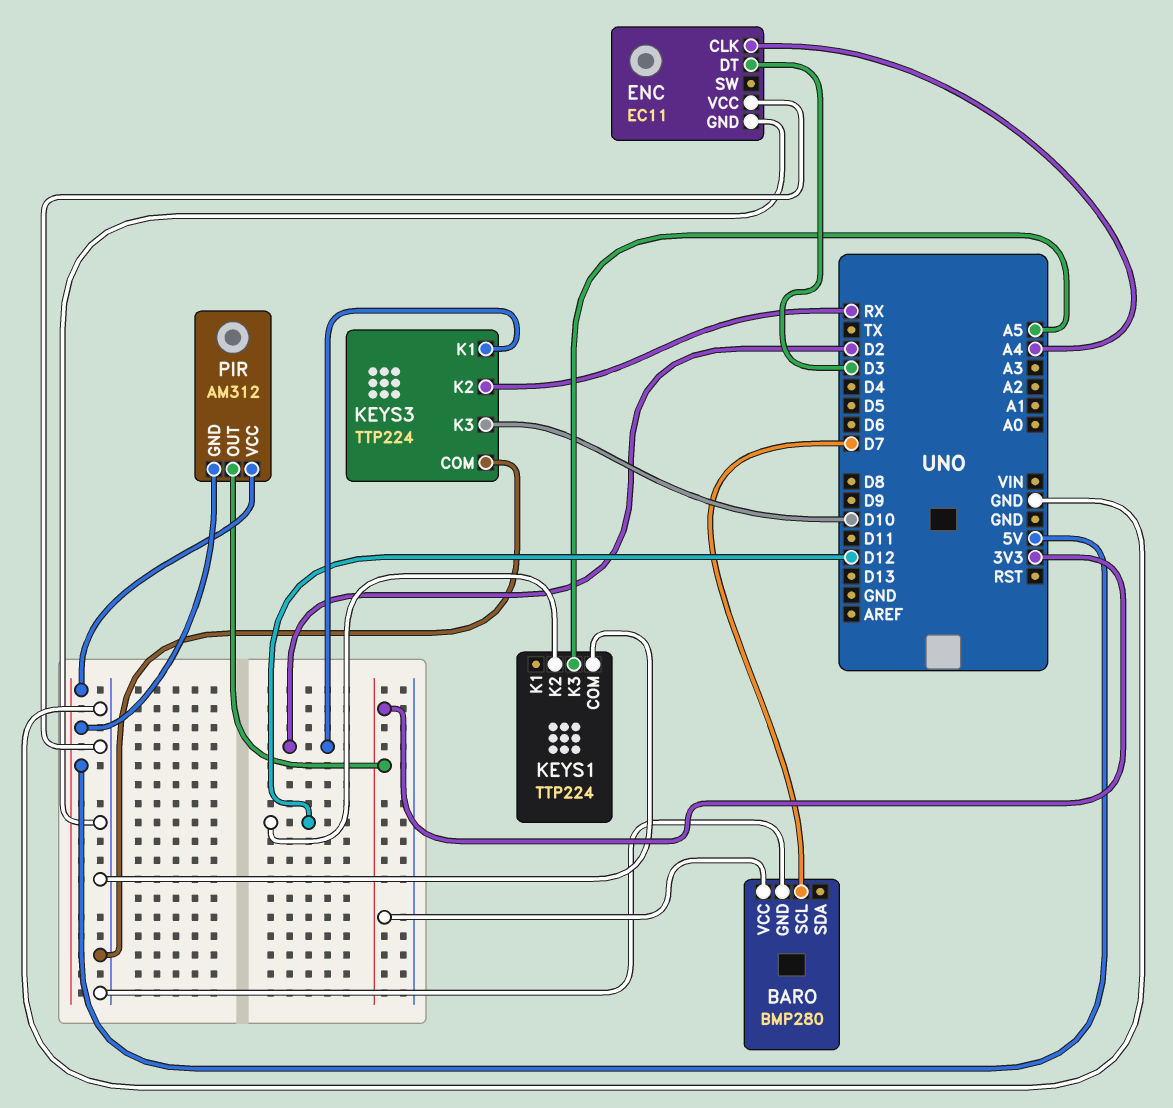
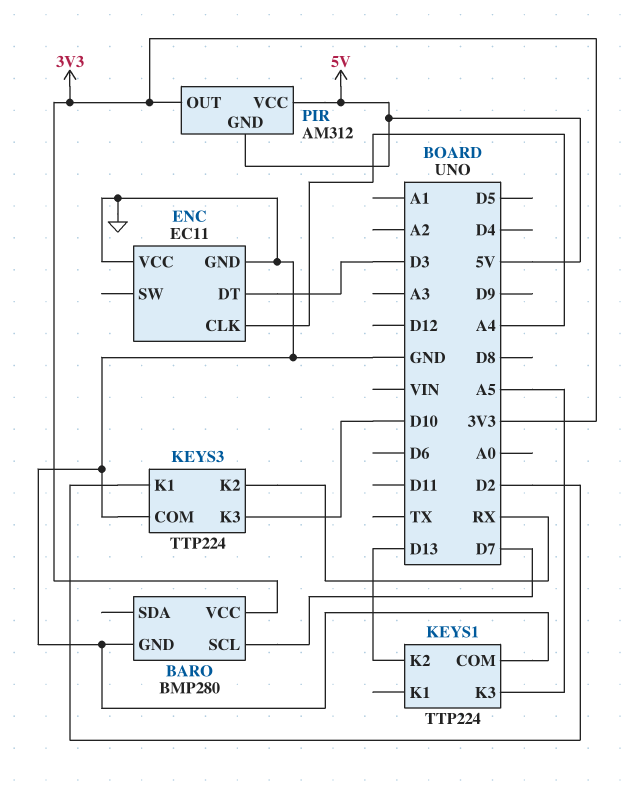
KEYS1 pin K2: D12 -> D13

